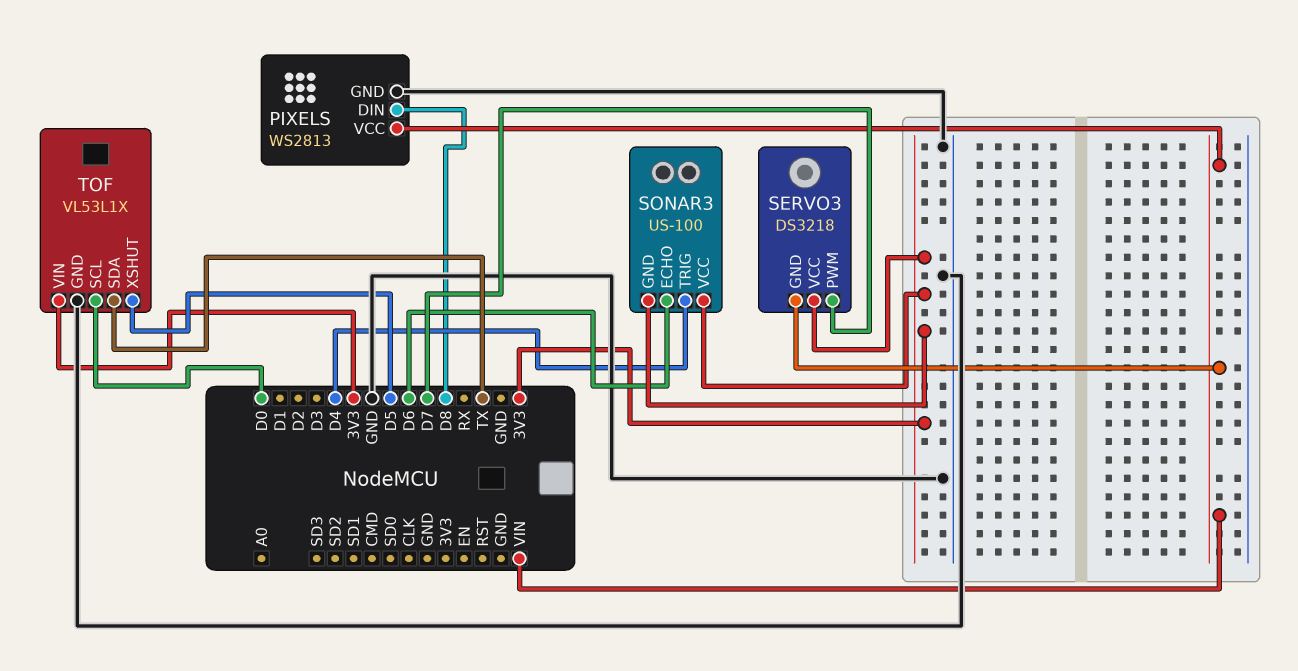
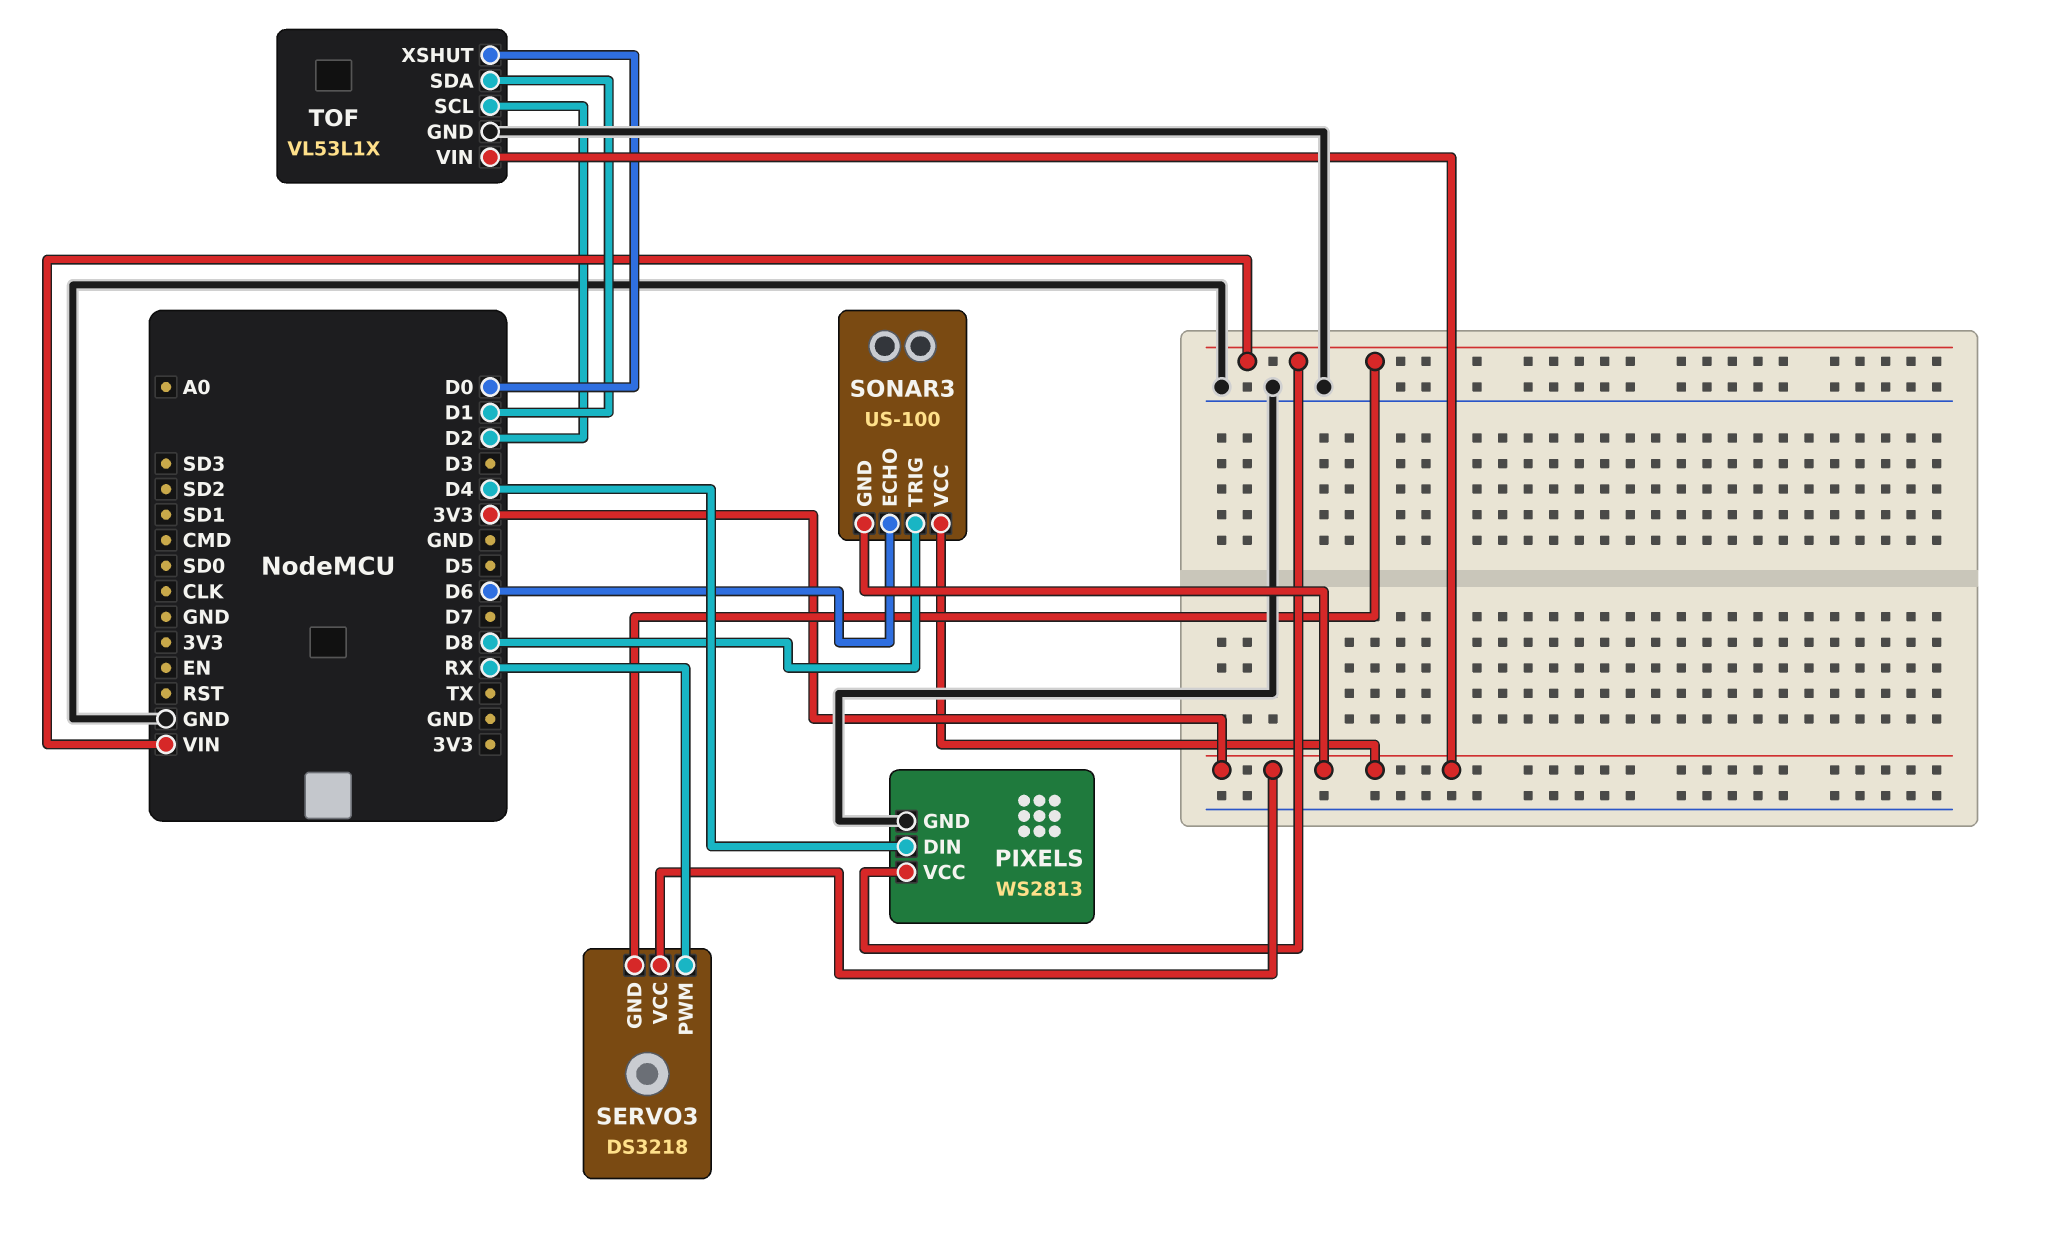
PIXELS pin DIN: D8 -> D4
SERVO3 pin PWM: D7 -> RX
SONAR3 pin TRIG: D4 -> D8
TOF pin SCL: D0 -> D2
TOF pin SDA: TX -> D1
TOF pin XSHUT: D5 -> D0

